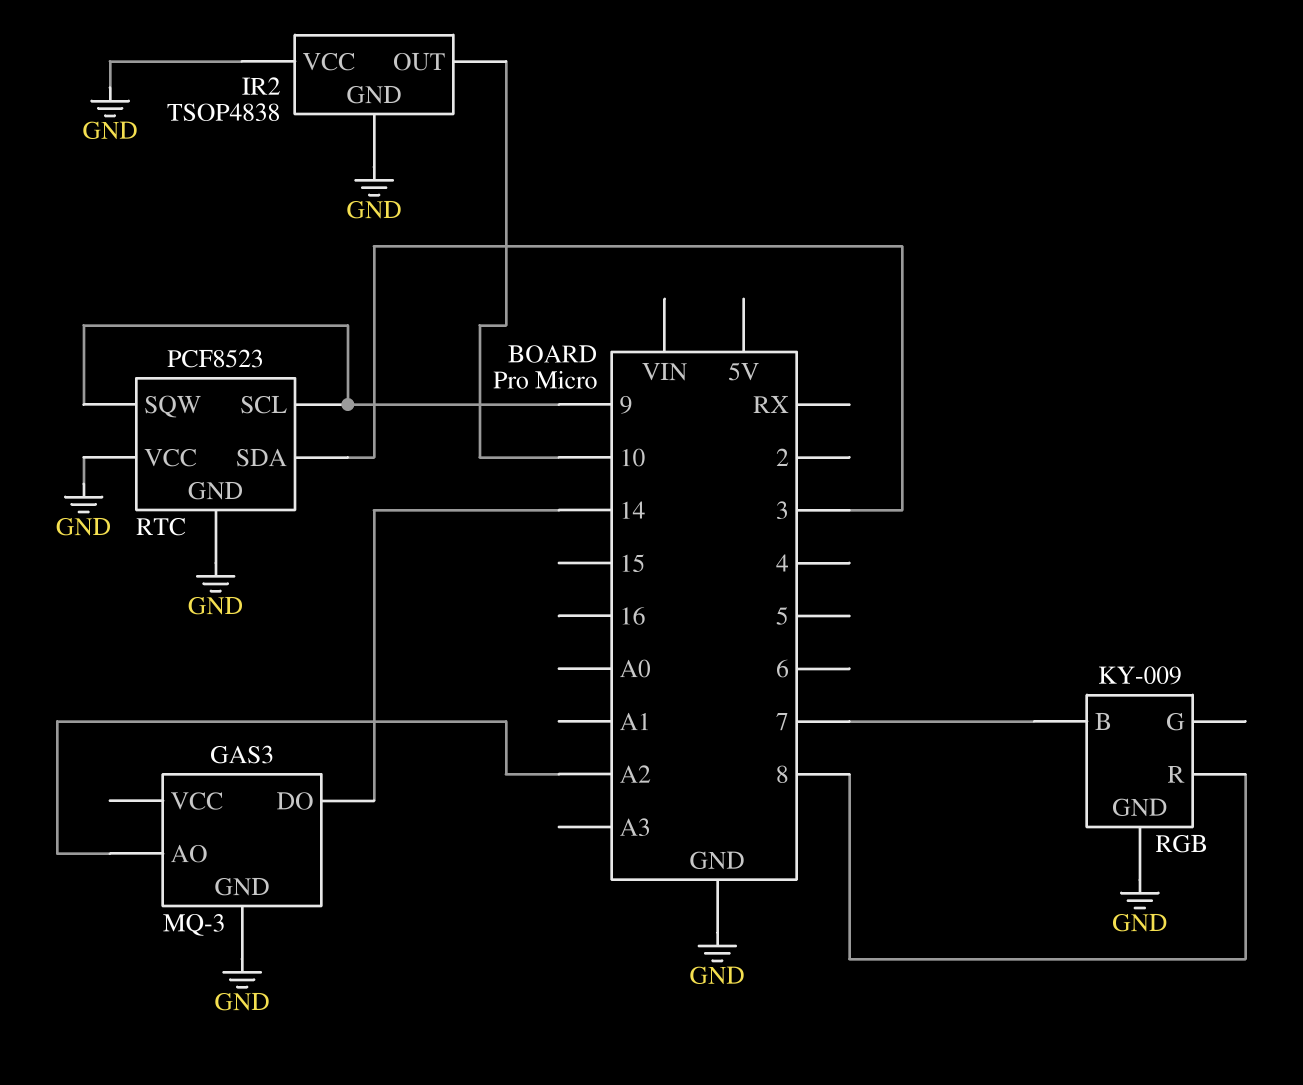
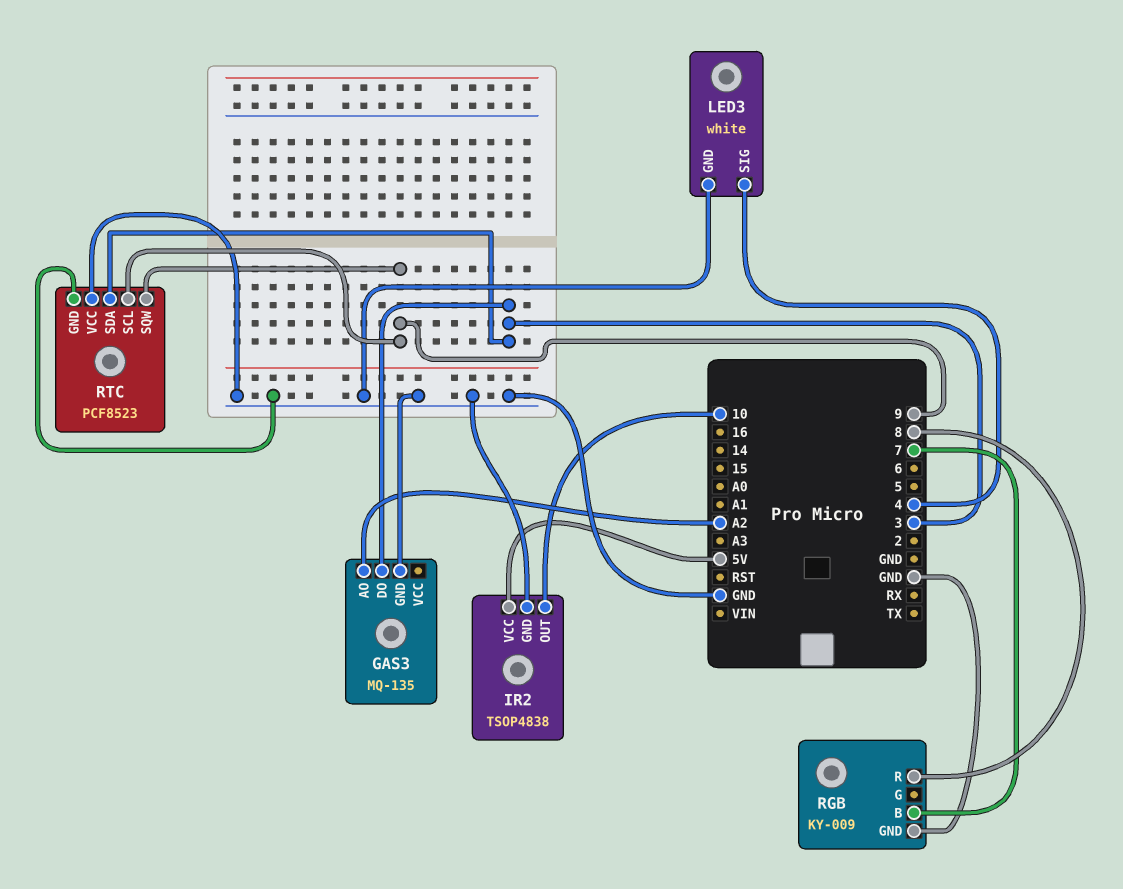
GAS3: MQ-3 -> MQ-135
GAS3 pin DO: 14 -> 3
IR2 pin VCC: GND -> 5V
LED3: none -> white
LED3 pin GND: none -> GND
LED3 pin SIG: none -> 4

